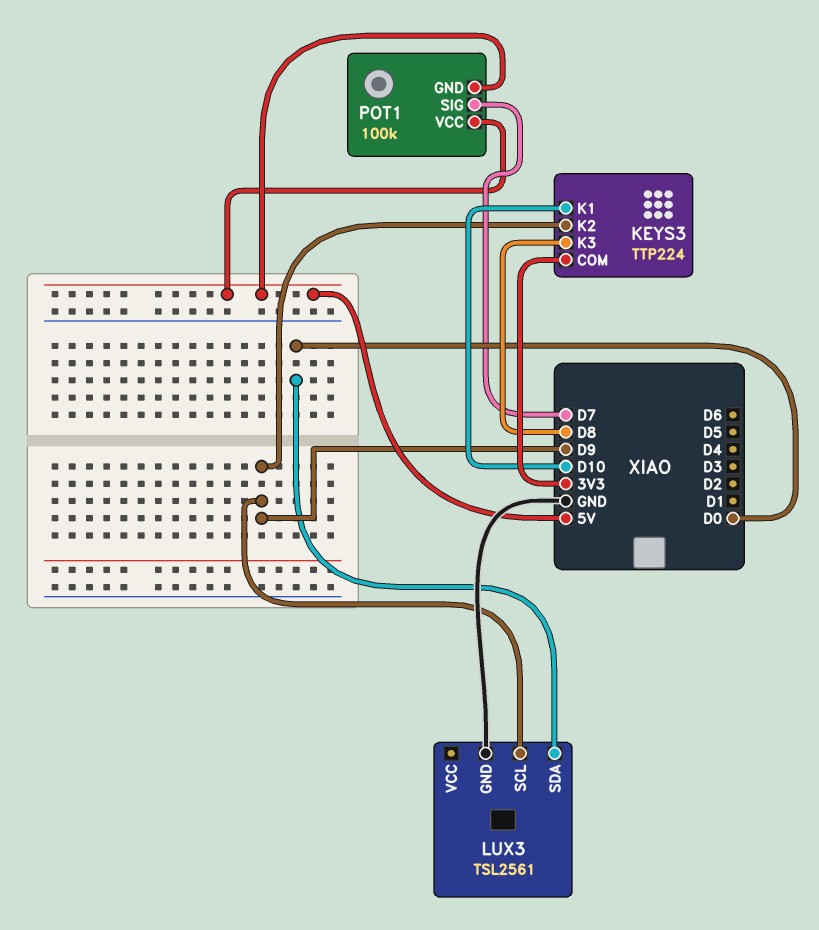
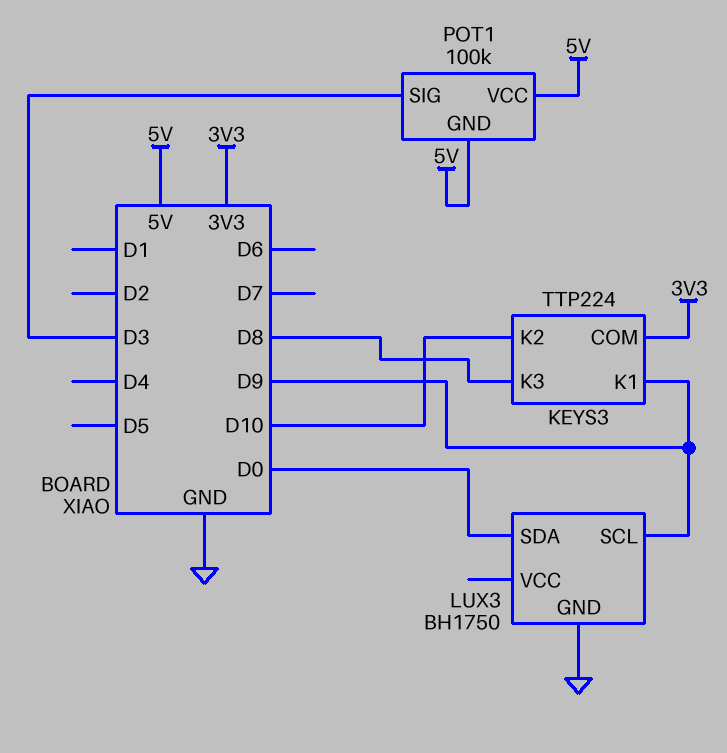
KEYS3 pin K1: D10 -> D9
KEYS3 pin K2: D9 -> D10
LUX3: TSL2561 -> BH1750
POT1 pin SIG: D7 -> D3

